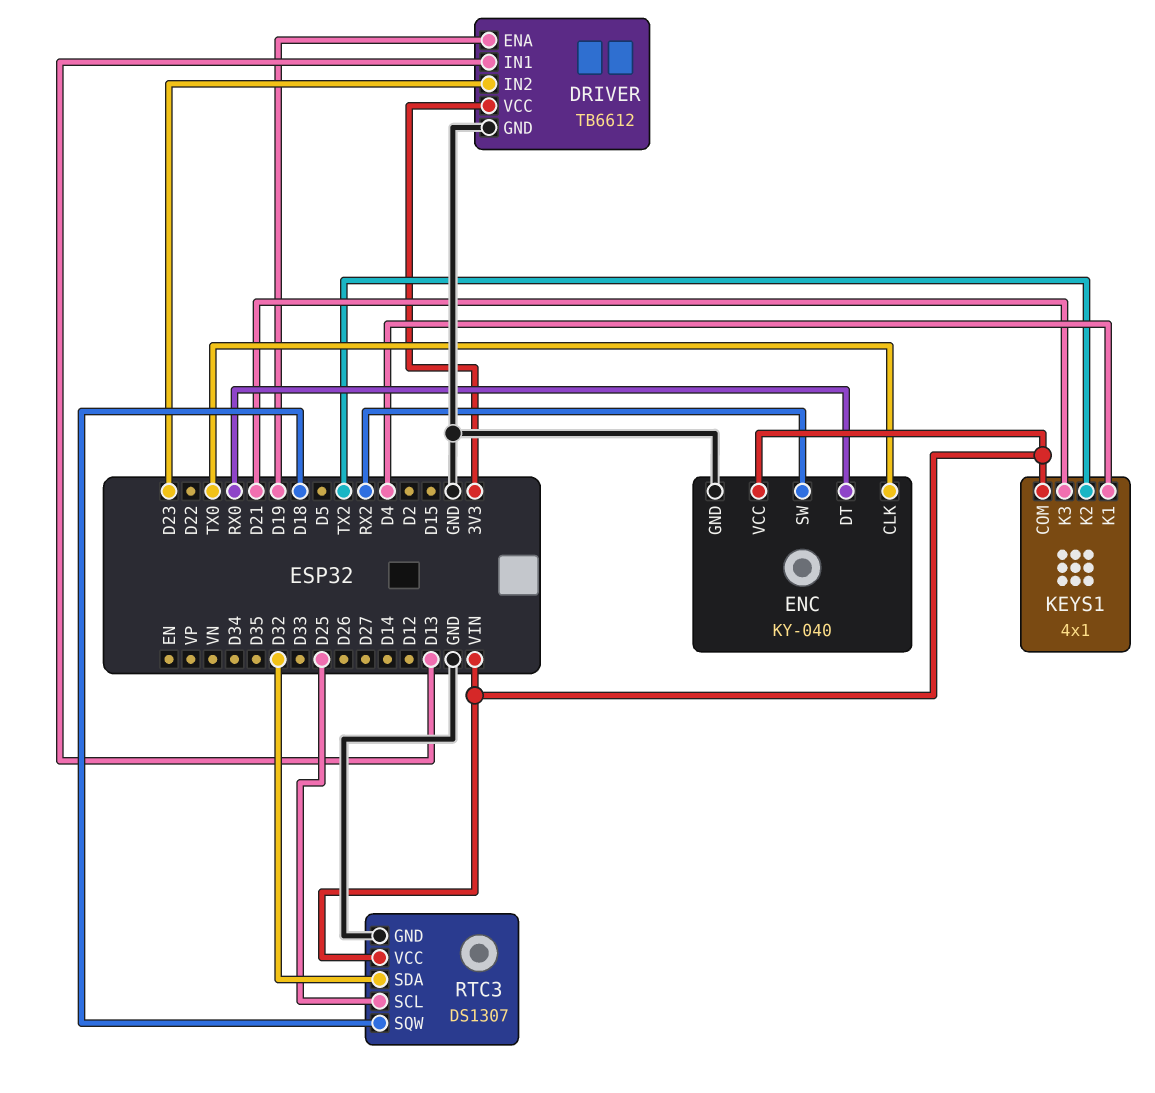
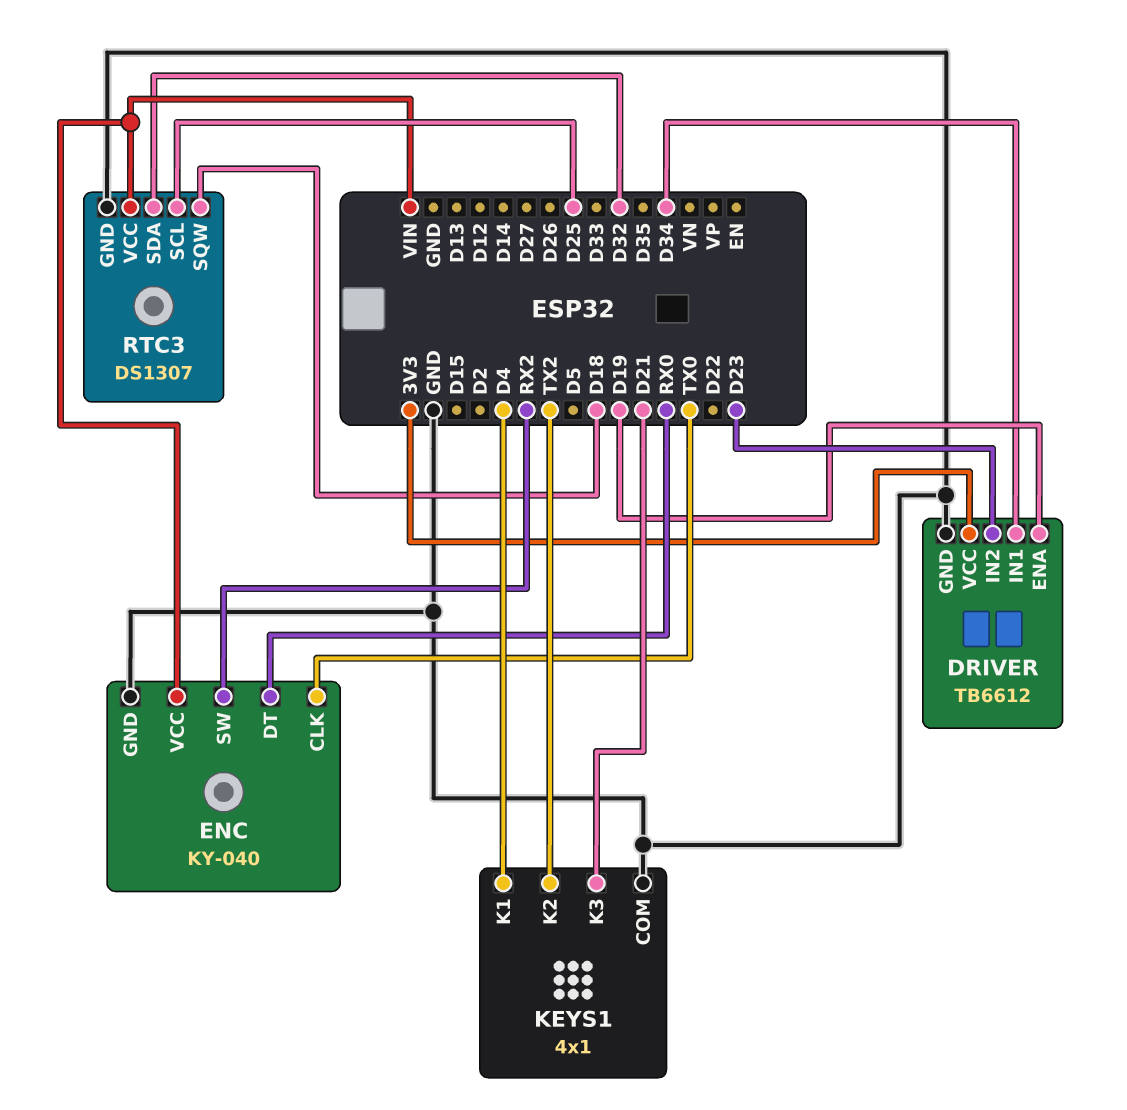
DRIVER pin IN1: D13 -> D34
KEYS1 pin COM: VIN -> GND

